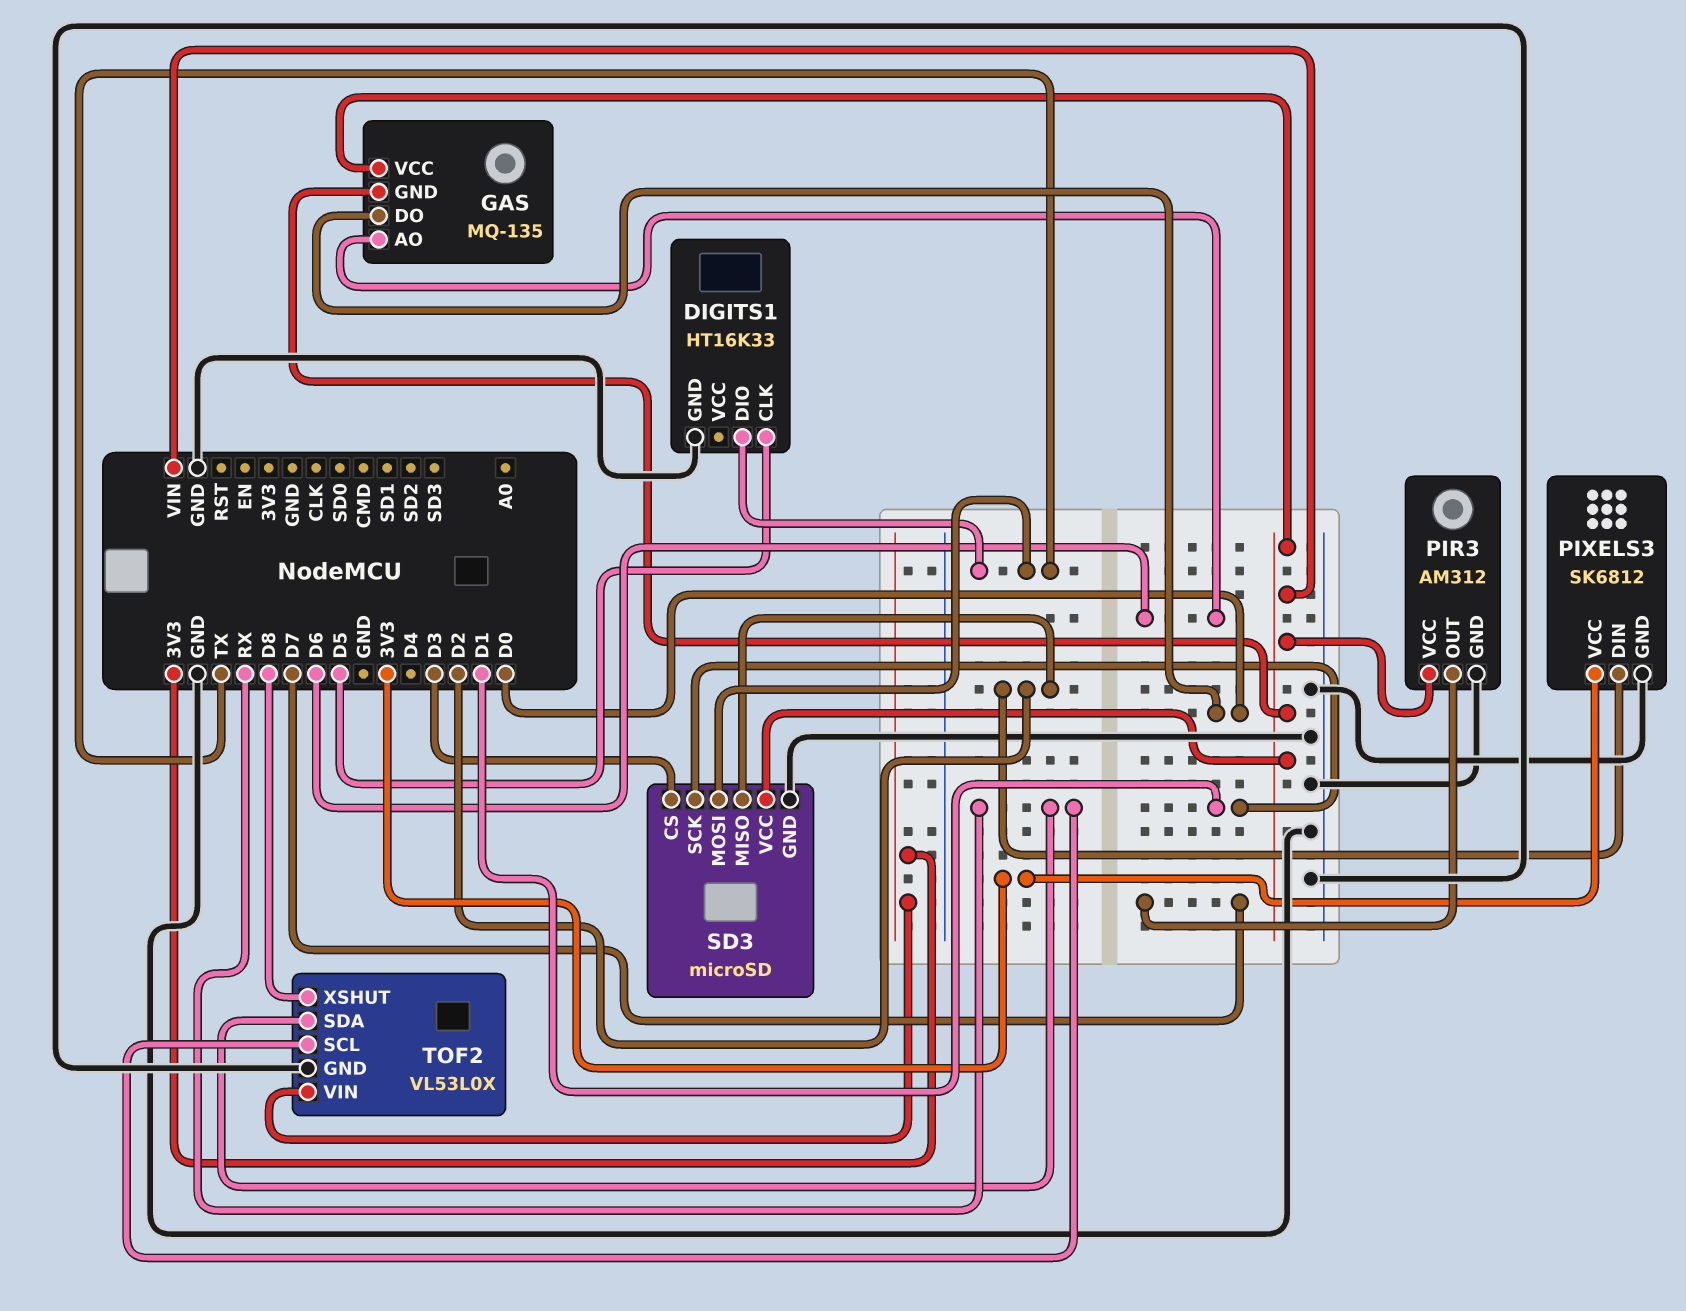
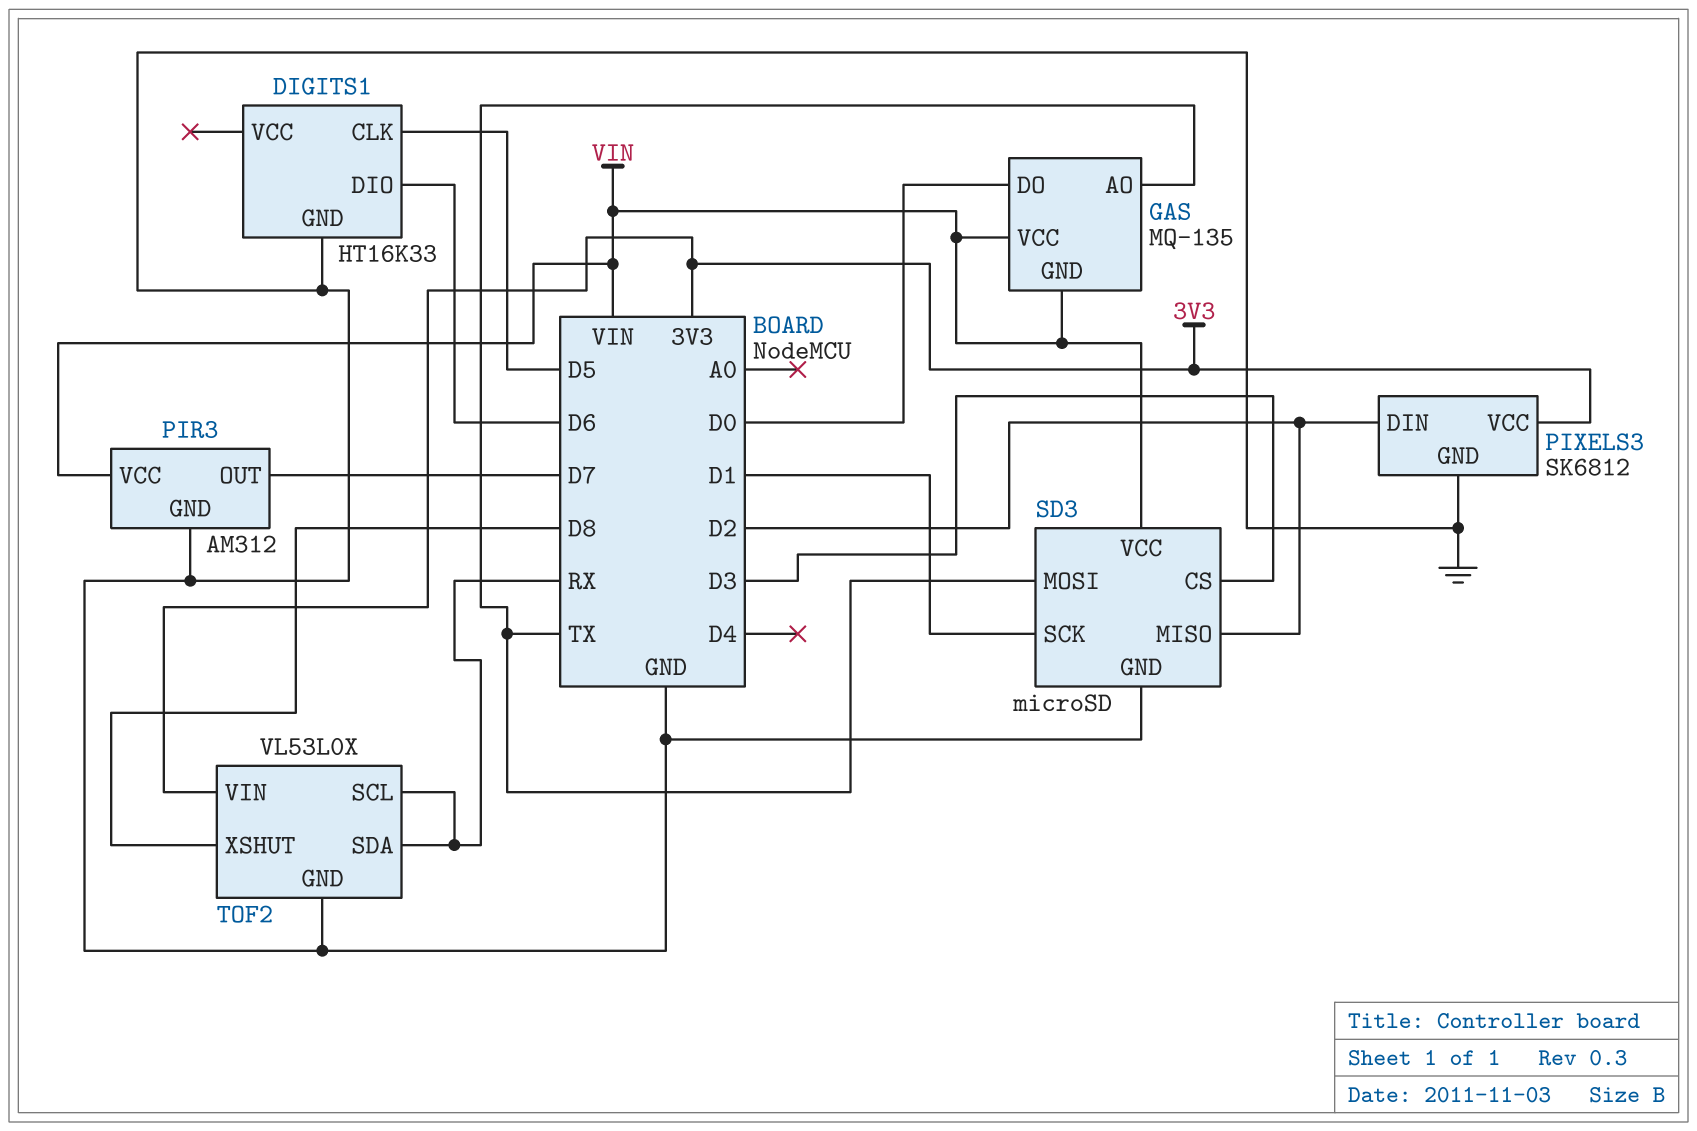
DIGITS1 pin DIO: TX -> D6
GAS pin AO: D6 -> TX

